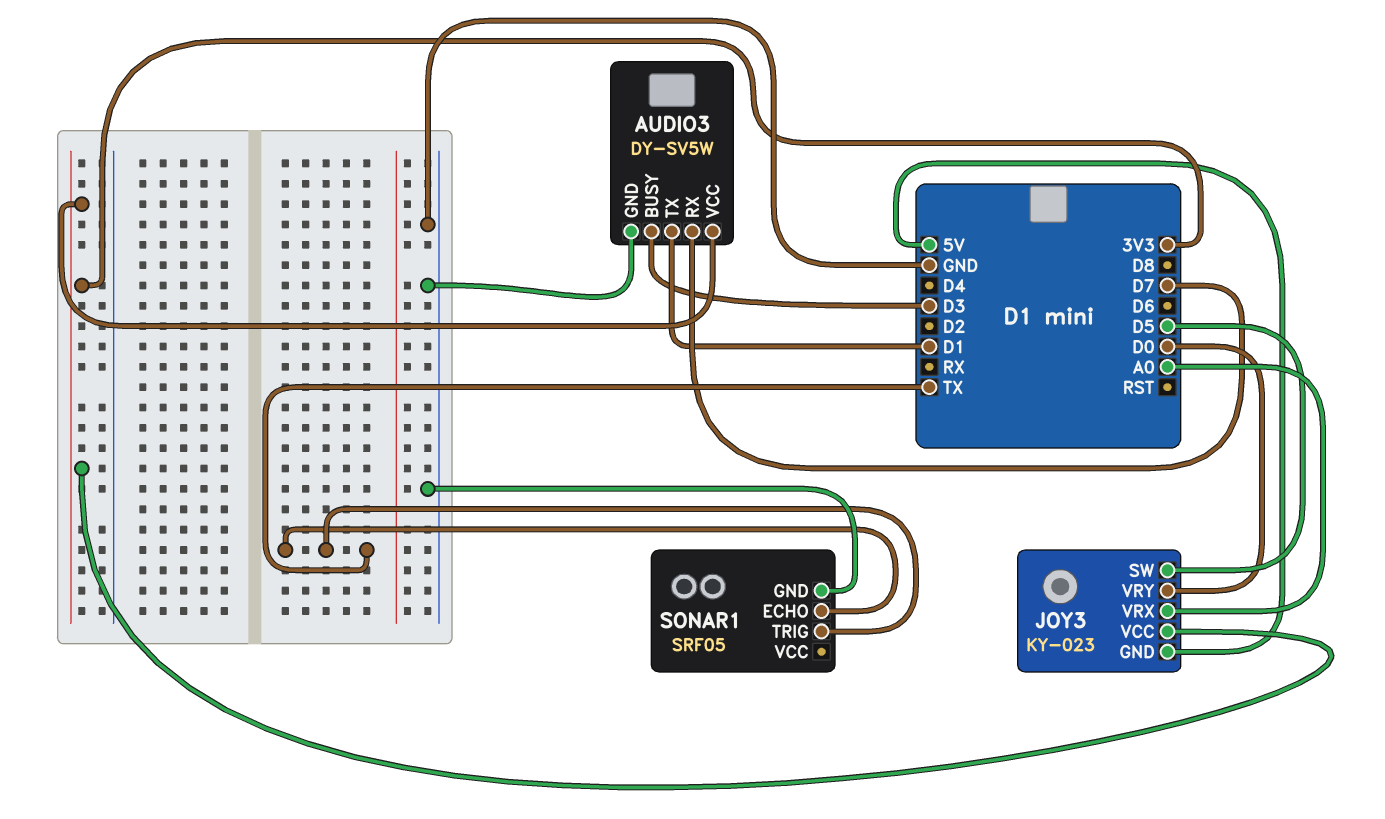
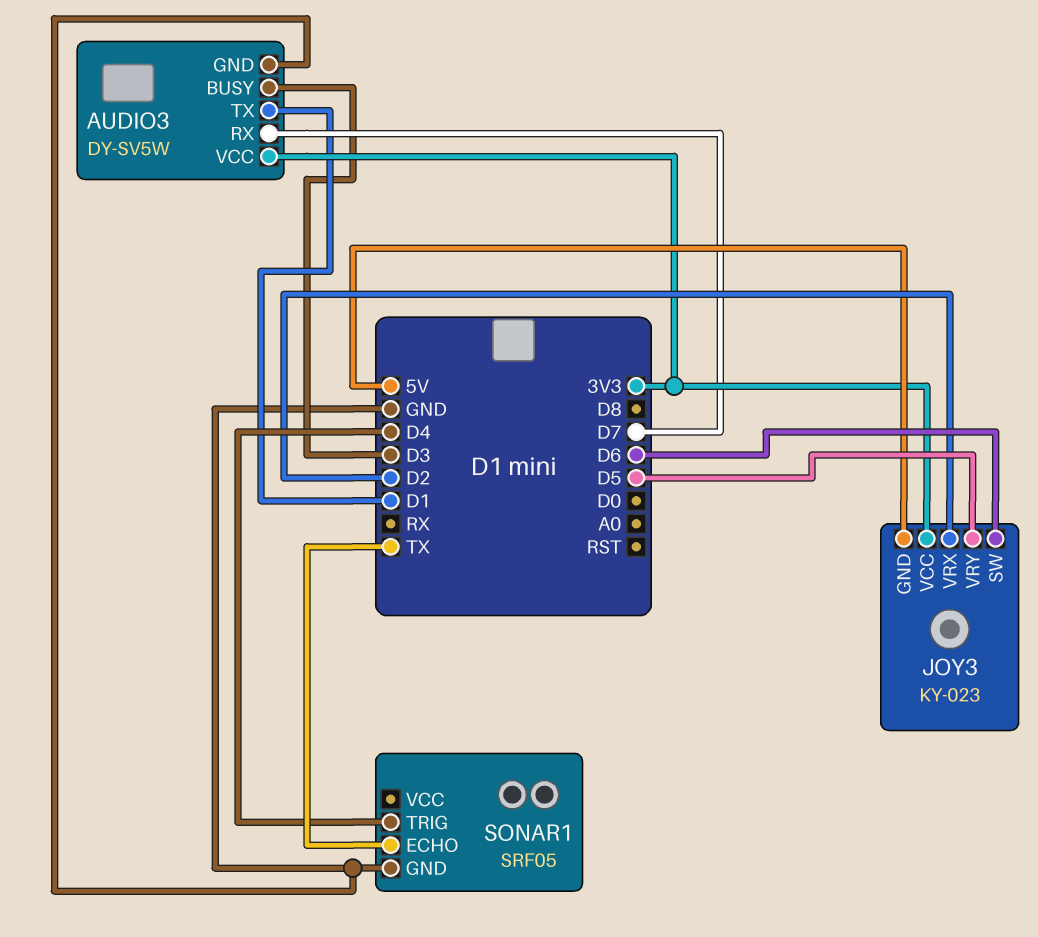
JOY3 pin SW: D5 -> D6
JOY3 pin VRX: A0 -> D2
JOY3 pin VRY: D0 -> D5
SONAR1 pin TRIG: TX -> D4

